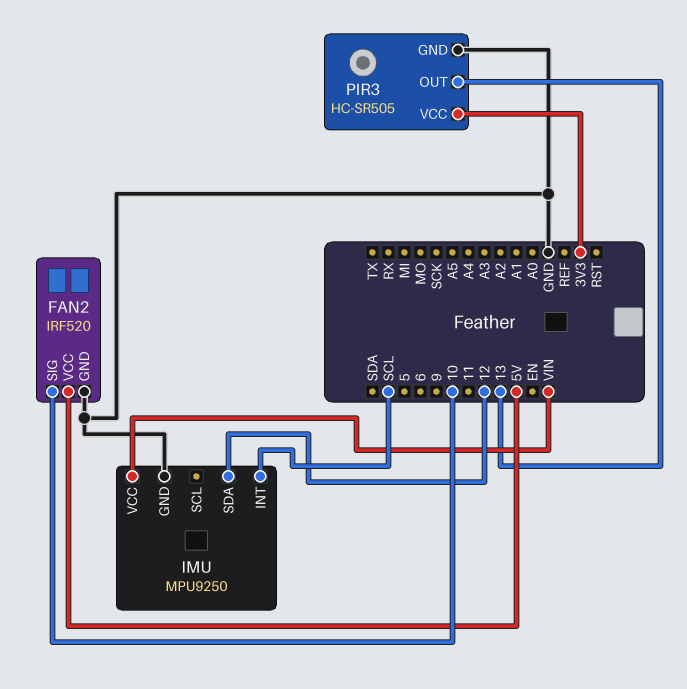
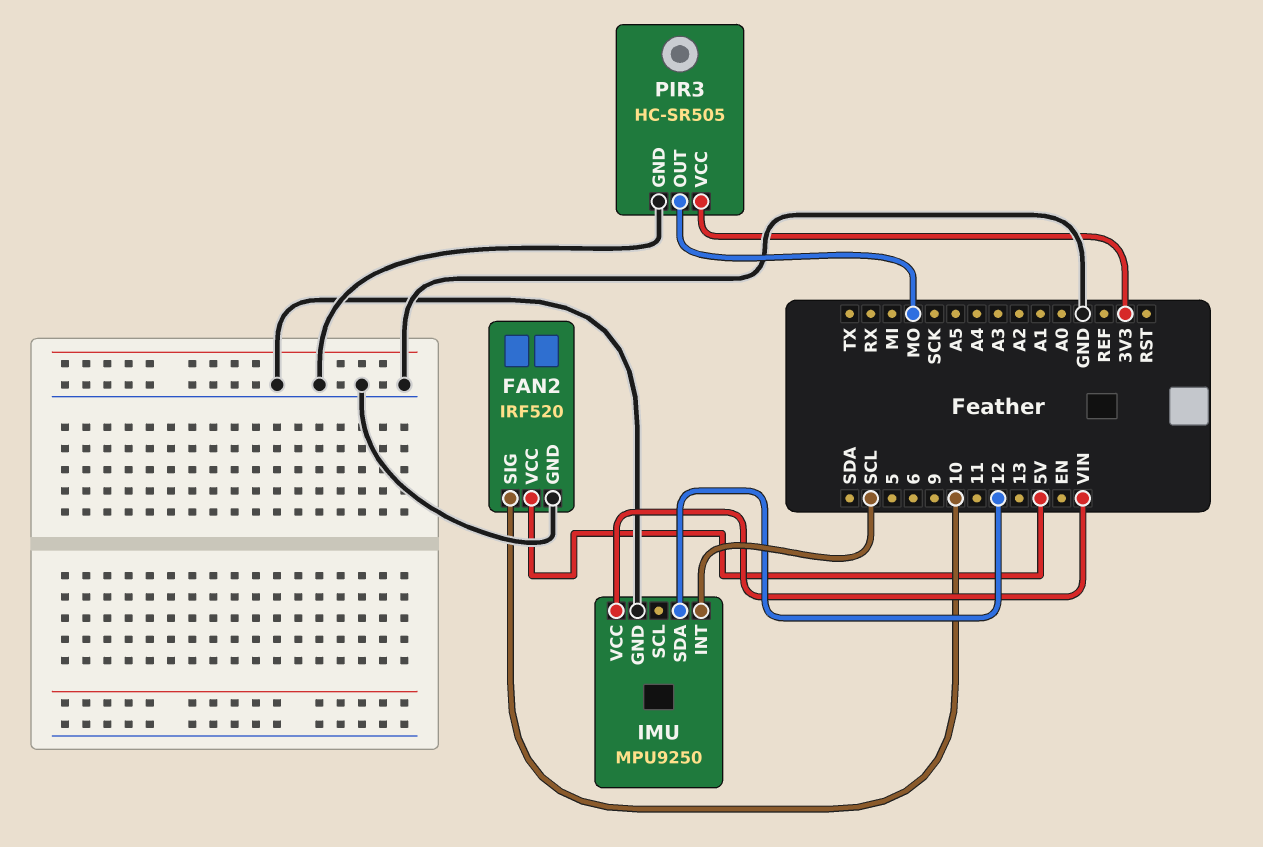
PIR3 pin OUT: 13 -> MO

